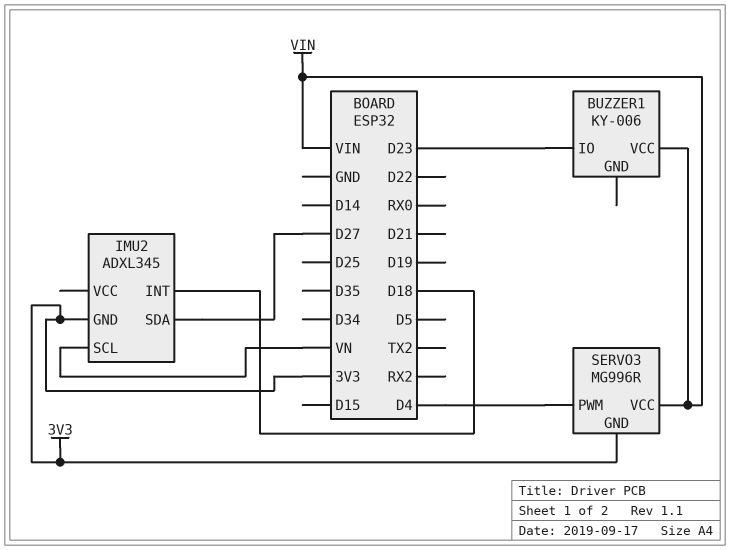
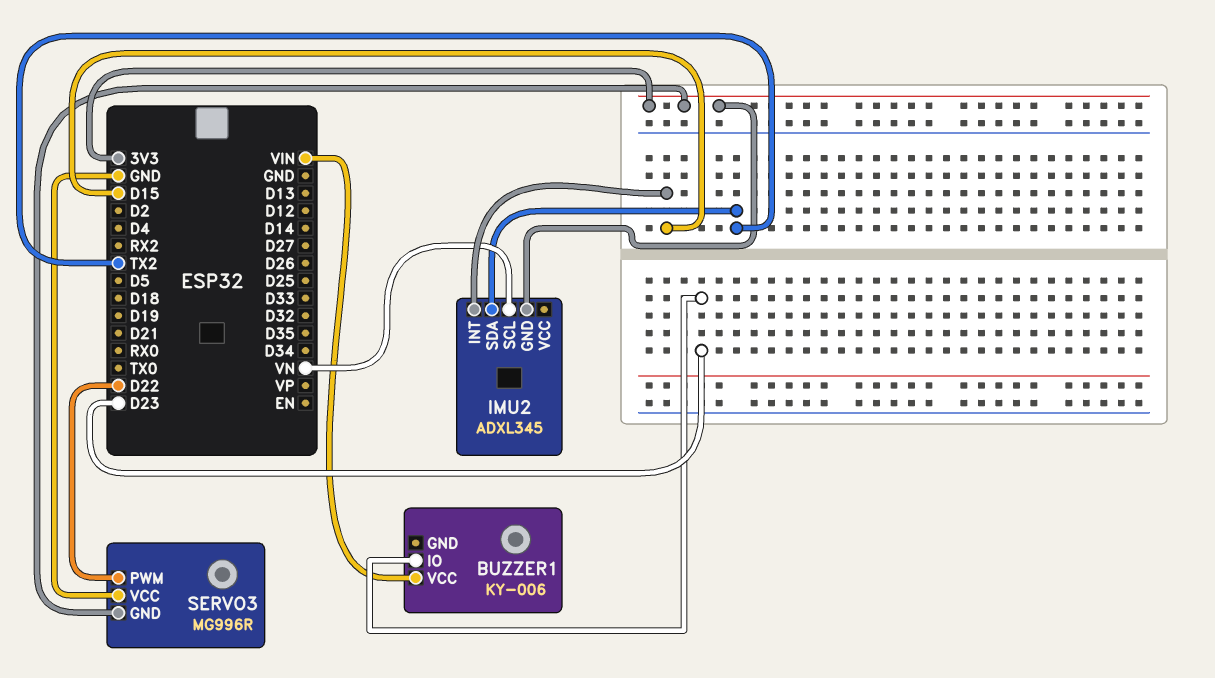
IMU2 pin INT: D18 -> D15
IMU2 pin SDA: D27 -> TX2
SERVO3 pin PWM: D4 -> D22
SERVO3 pin VCC: VIN -> GND

